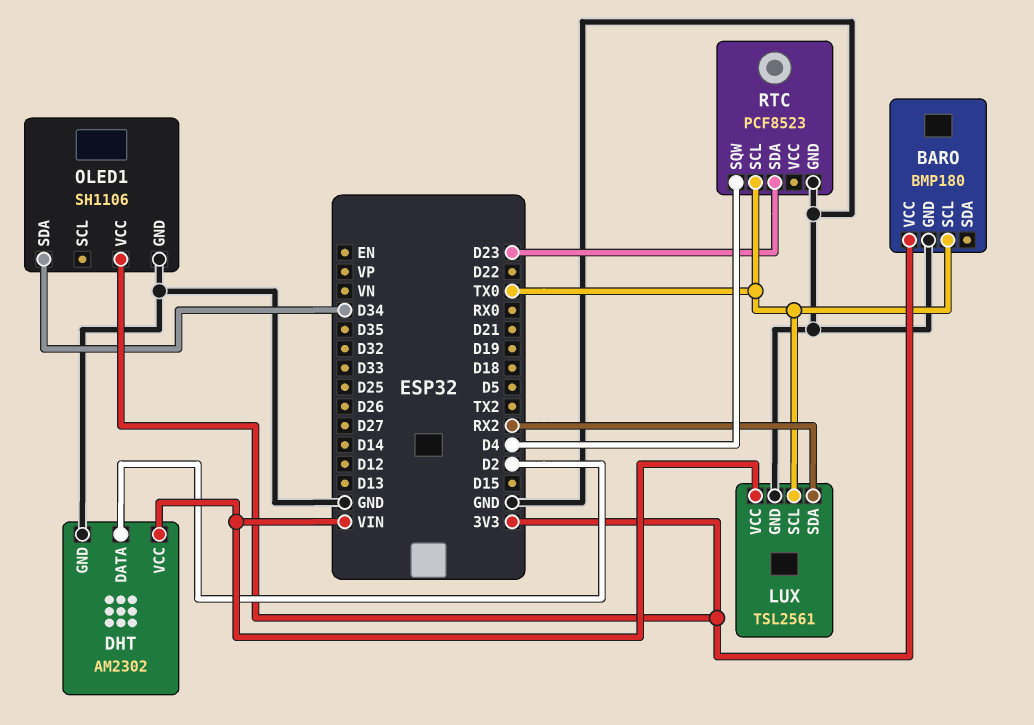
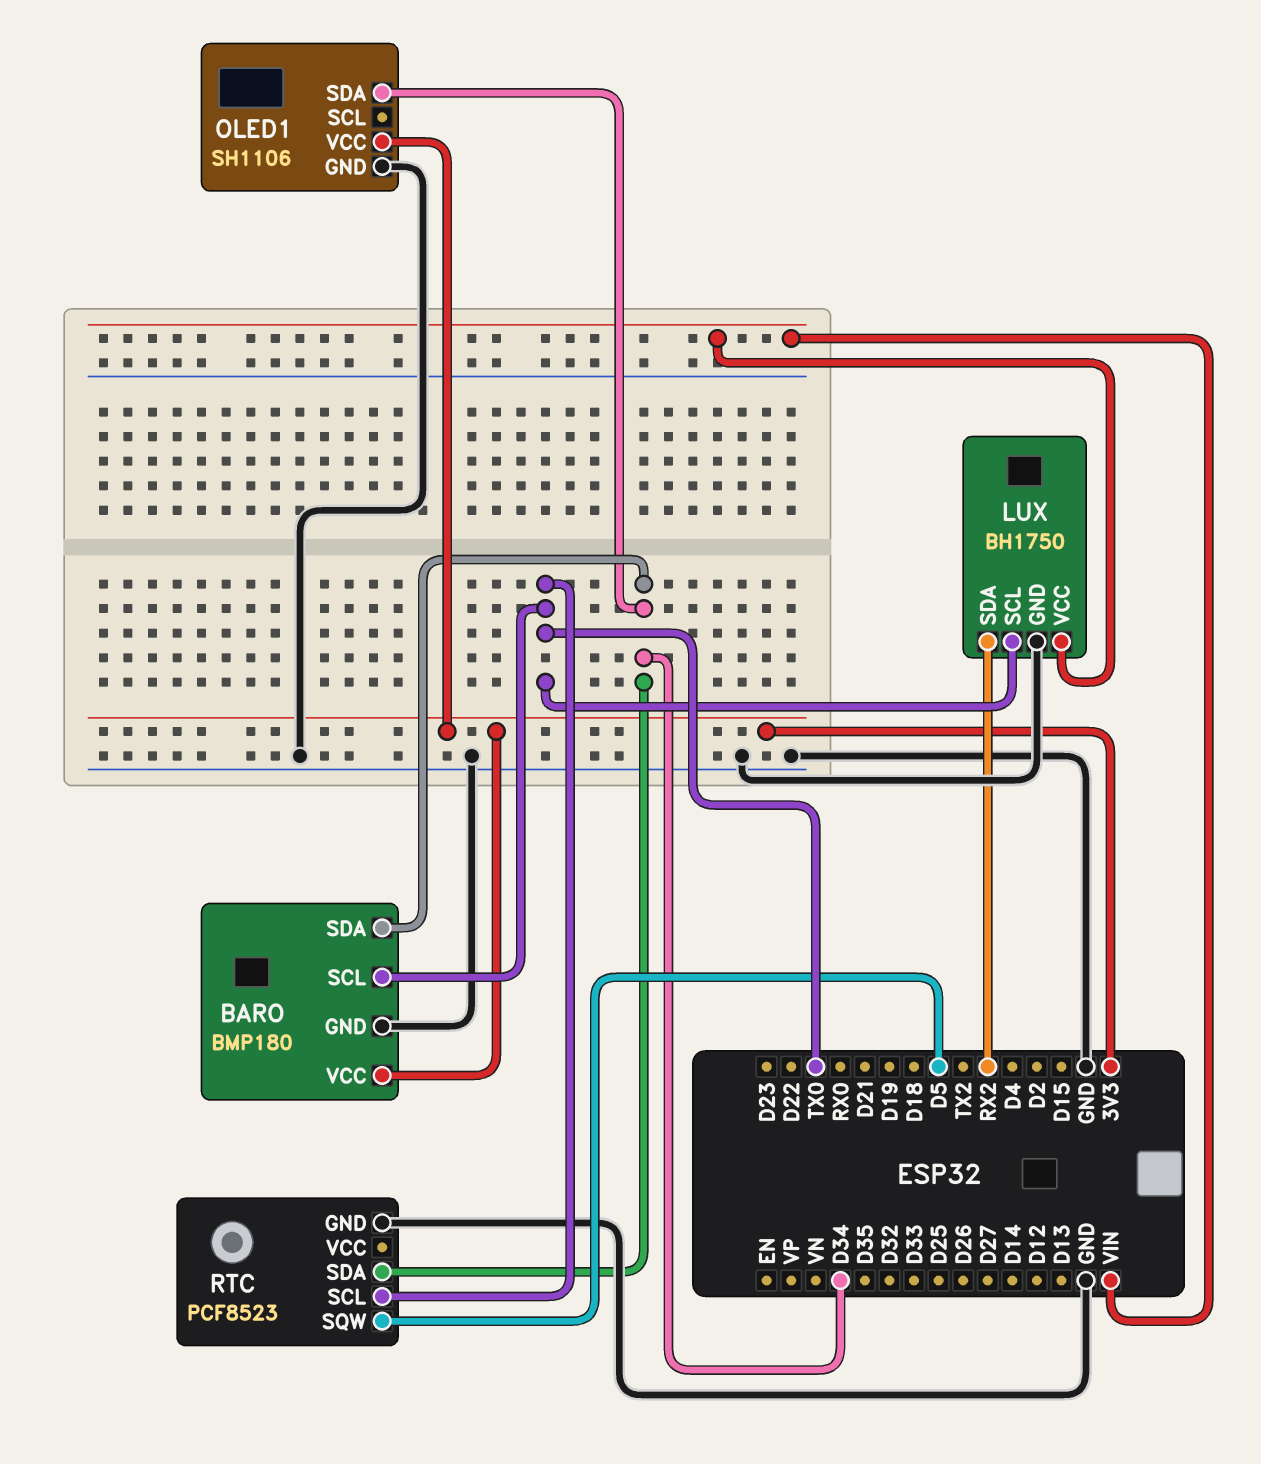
BARO pin SDA: none -> D34
DHT: AM2302 -> none
DHT pin DATA: D2 -> none
DHT pin GND: GND -> none
DHT pin VCC: VIN -> none
LUX: TSL2561 -> BH1750
RTC pin SDA: D23 -> D34
RTC pin SQW: D4 -> D5

